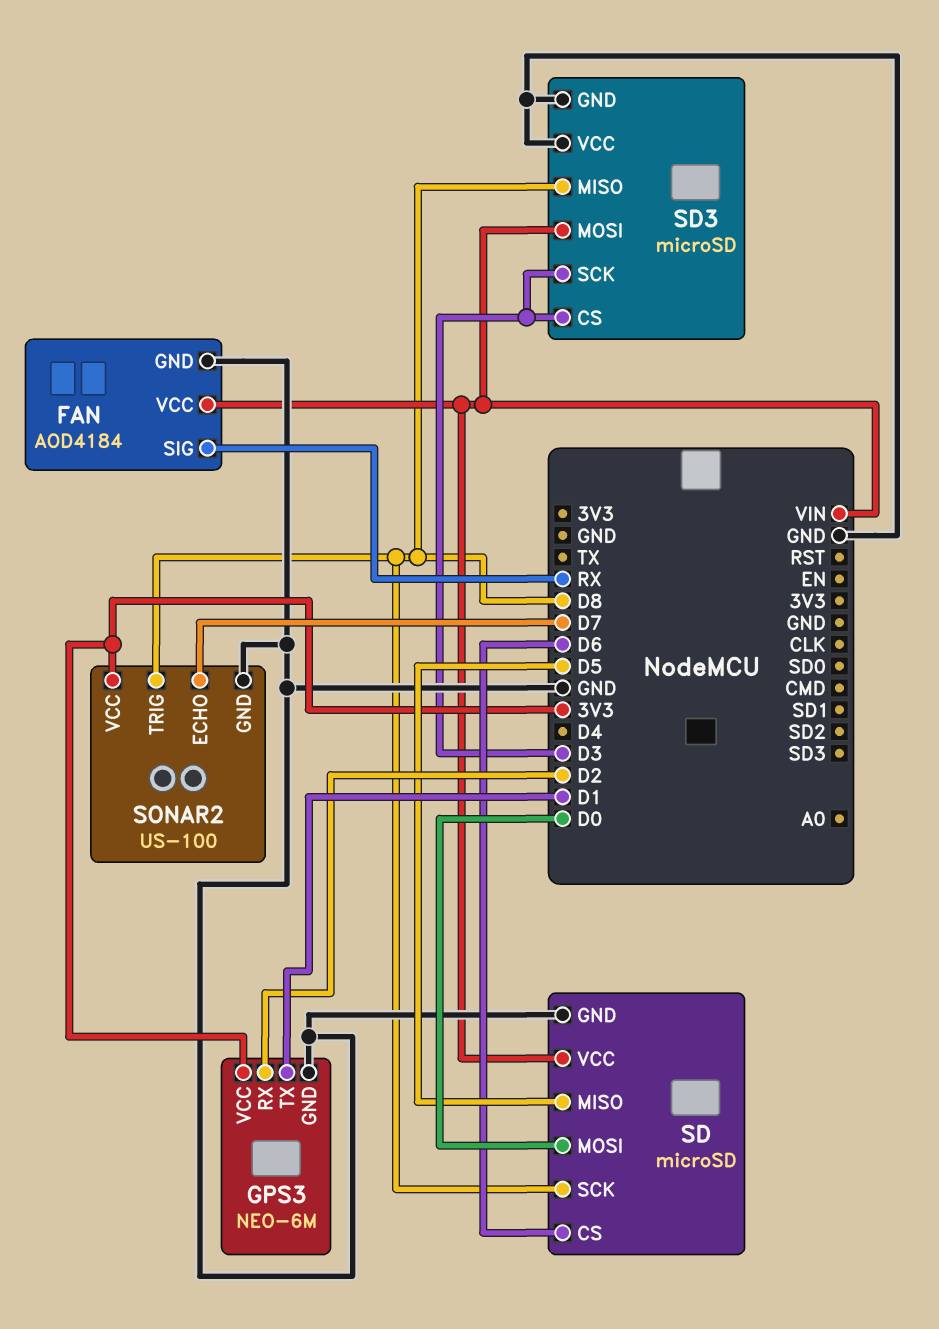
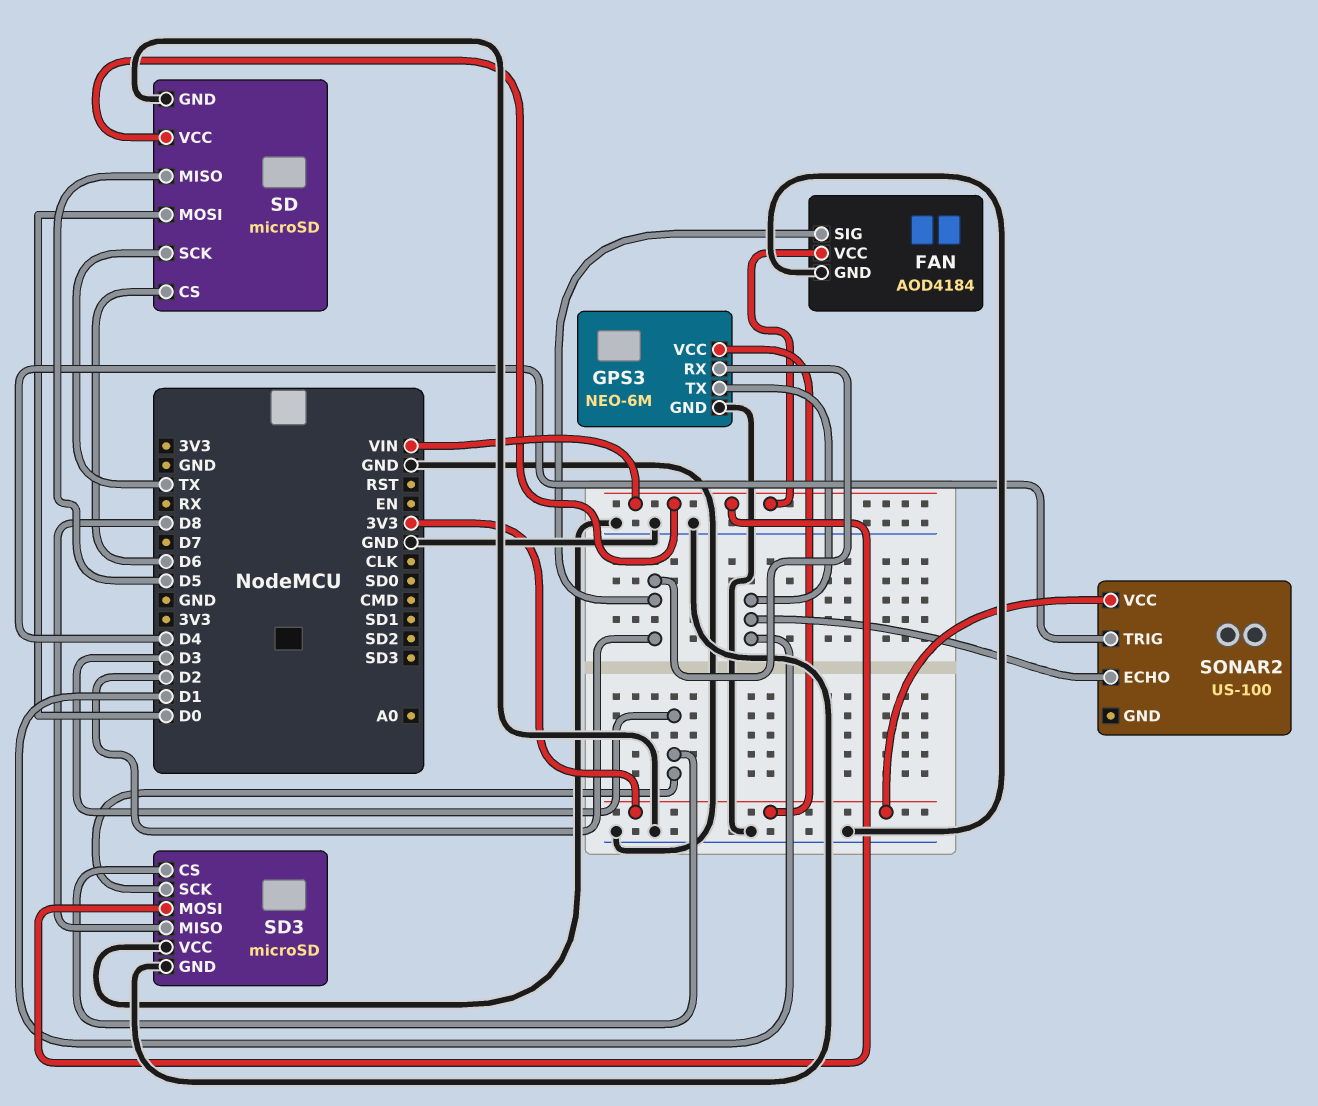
FAN pin SIG: RX -> D2
SD pin SCK: D8 -> TX
SONAR2 pin ECHO: D7 -> D1
SONAR2 pin GND: GND -> none
SONAR2 pin TRIG: D8 -> D4

